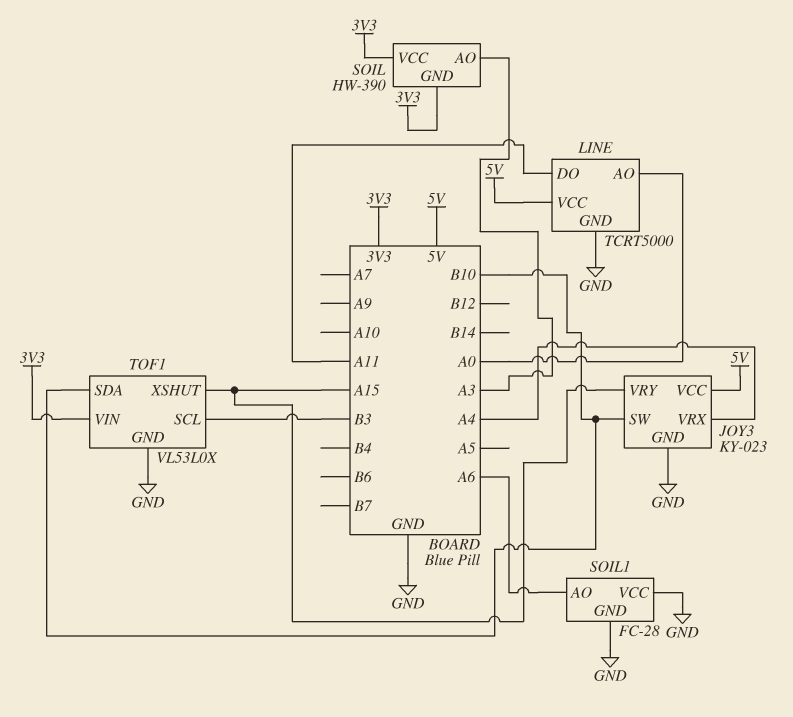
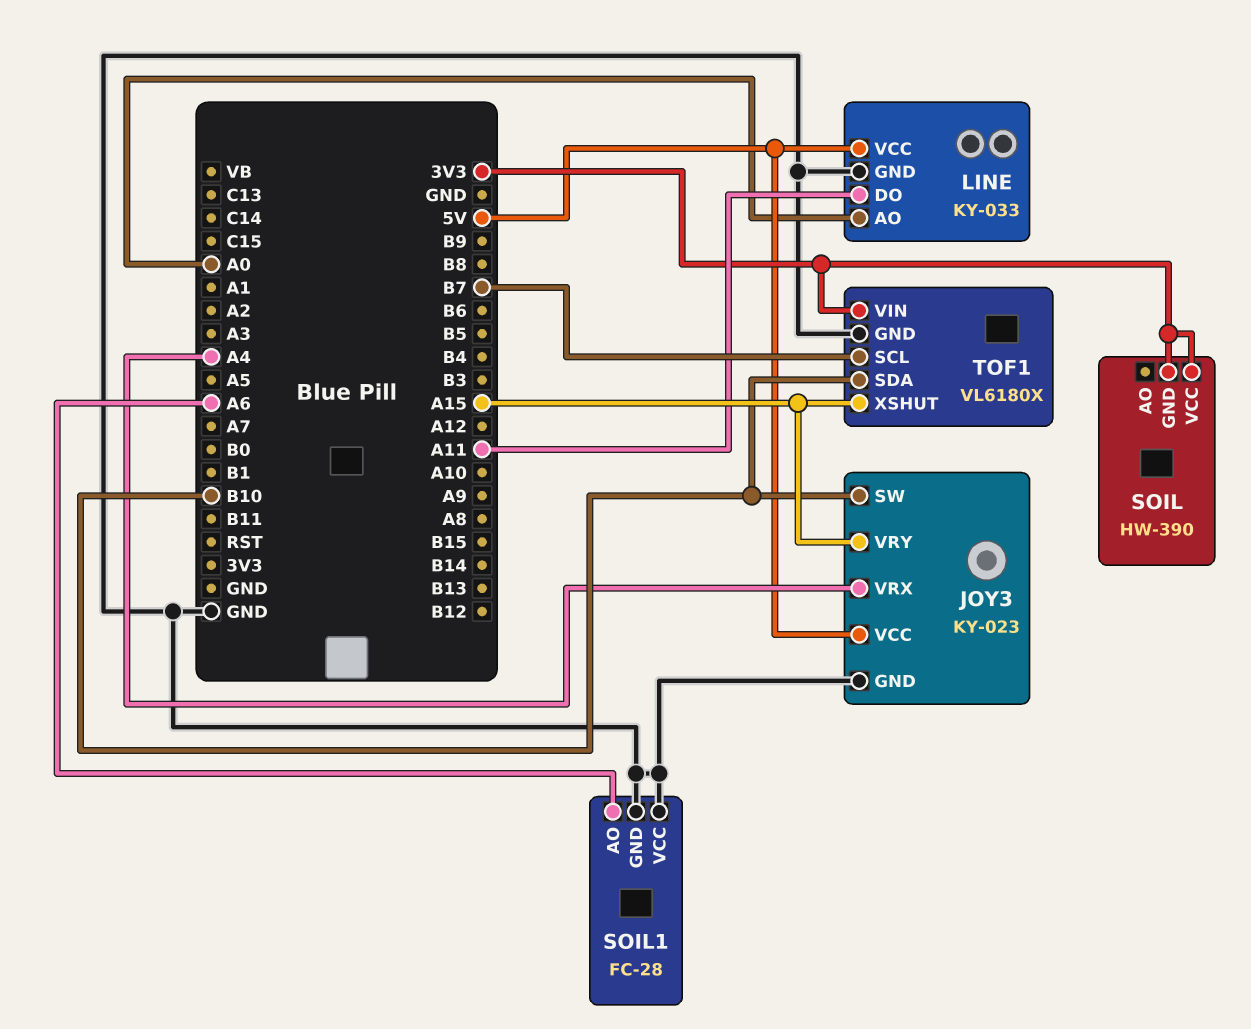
LINE: TCRT5000 -> KY-033
SOIL pin AO: A3 -> none
TOF1: VL53L0X -> VL6180X
TOF1 pin SCL: B3 -> B7

